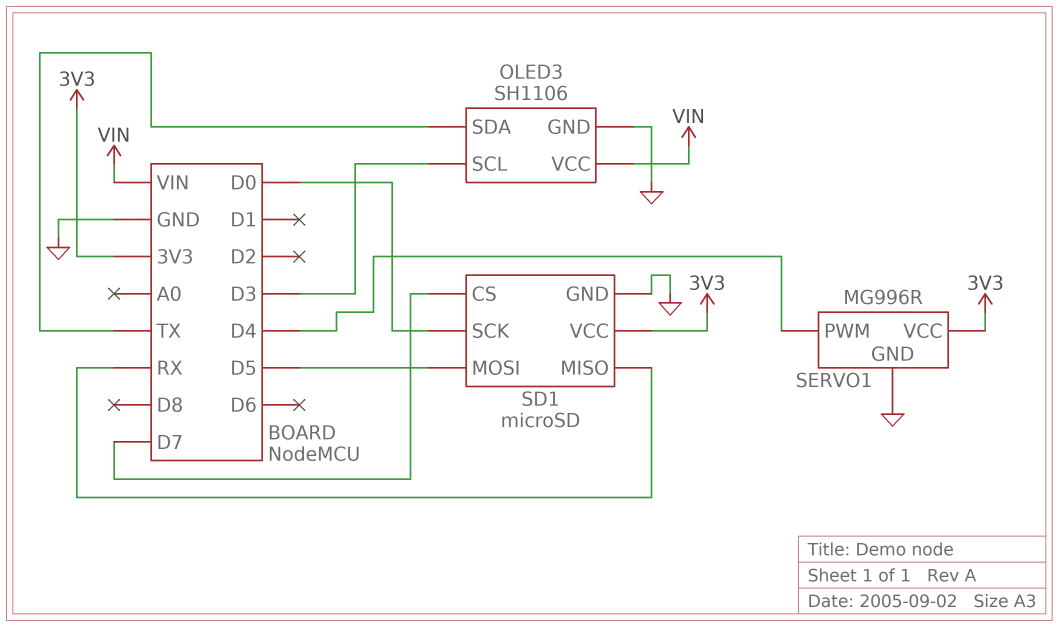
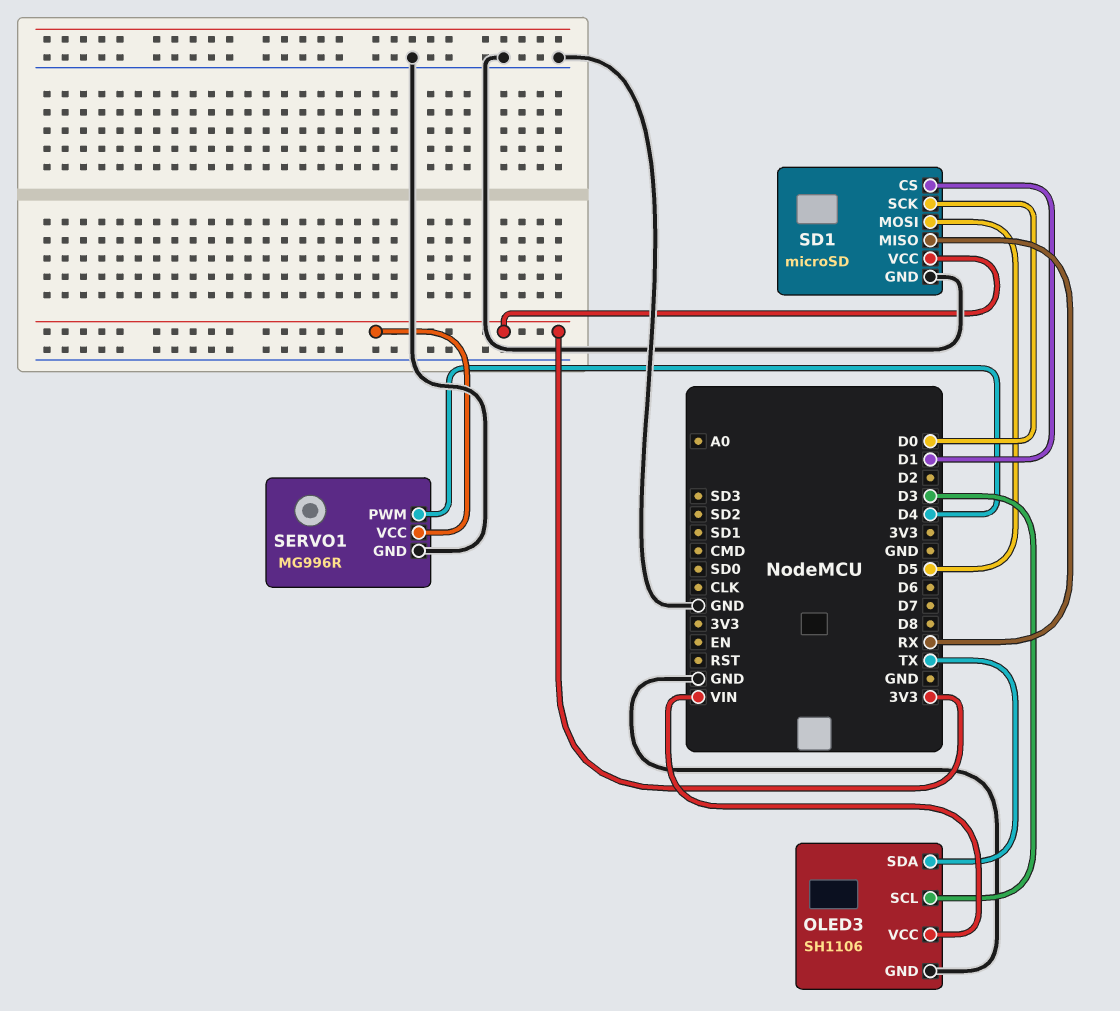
SD1 pin CS: D7 -> D1

